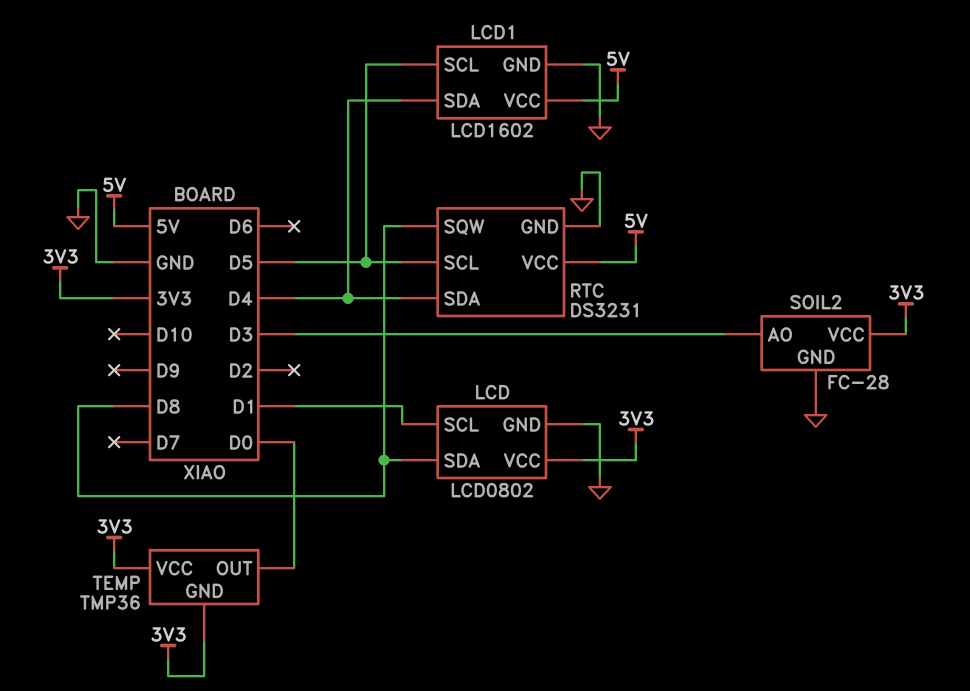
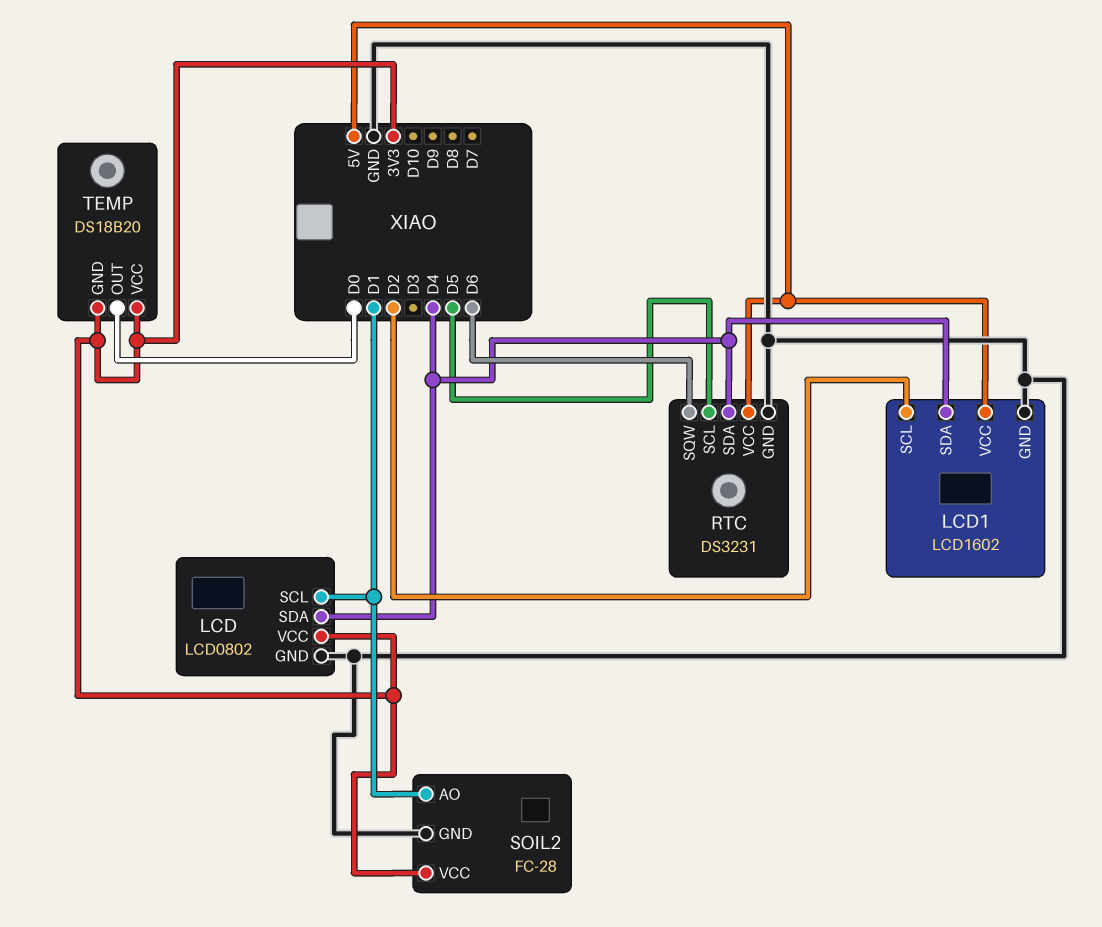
LCD pin SDA: D8 -> D4
LCD1 pin SCL: D5 -> D2
RTC pin SQW: D8 -> D6
SOIL2 pin AO: D3 -> D1
TEMP: TMP36 -> DS18B20

